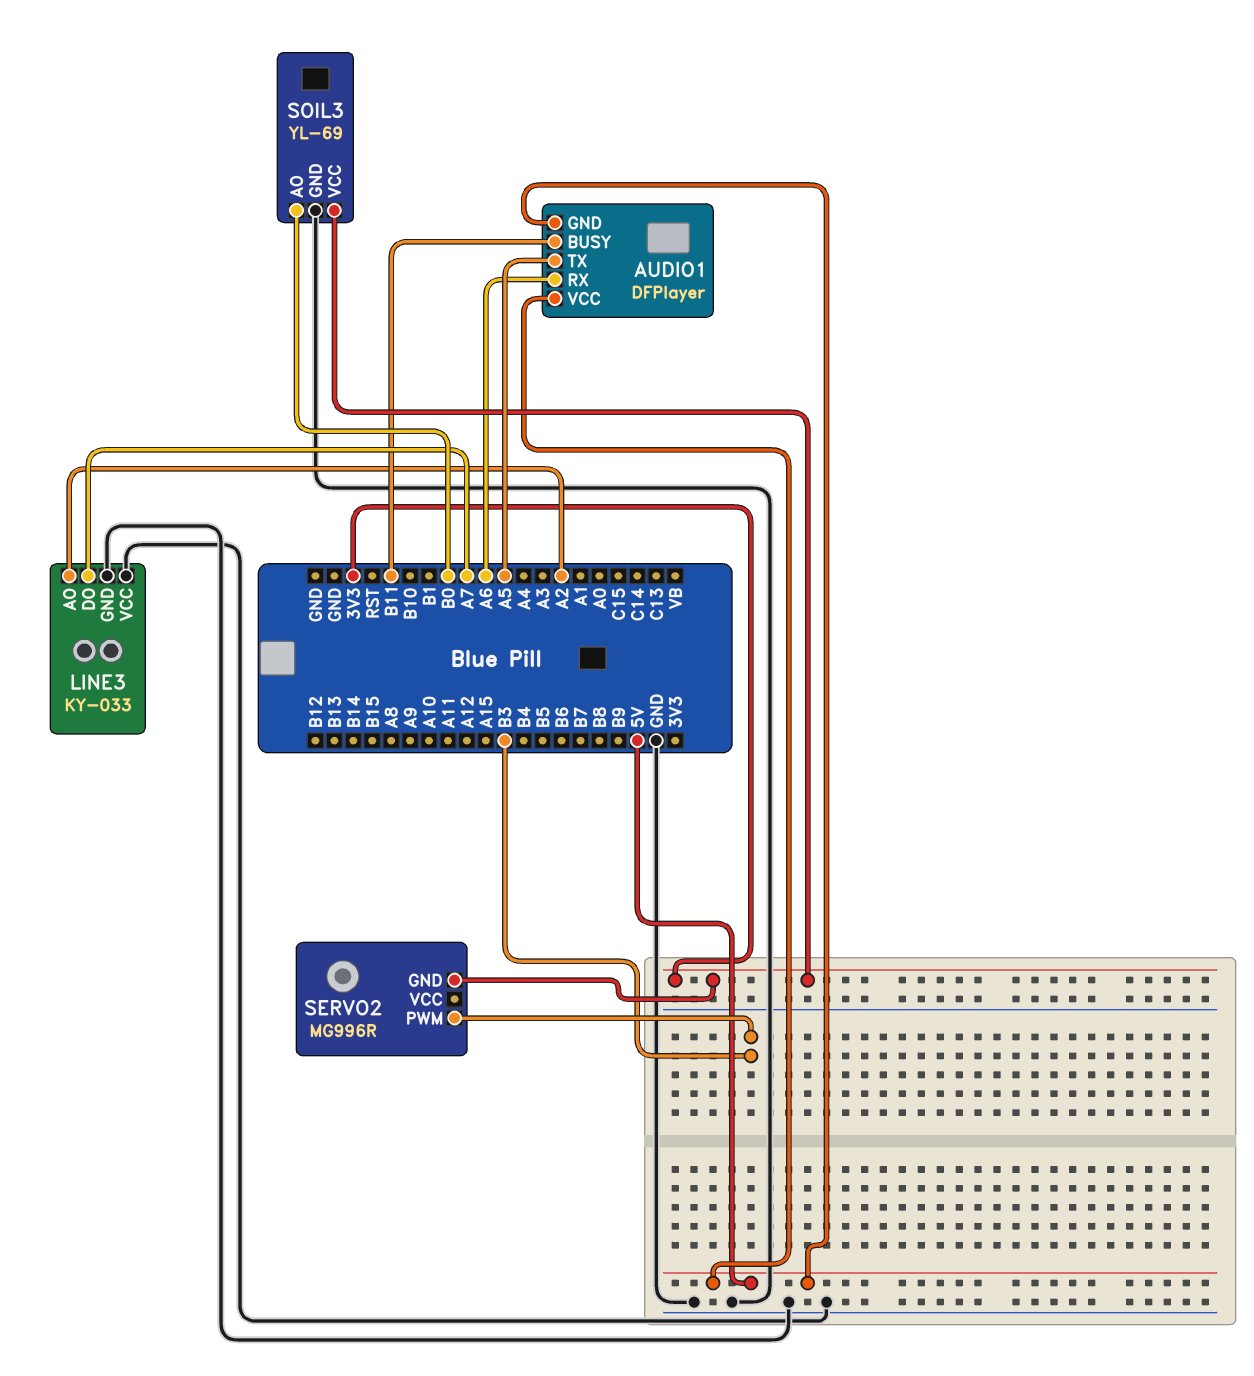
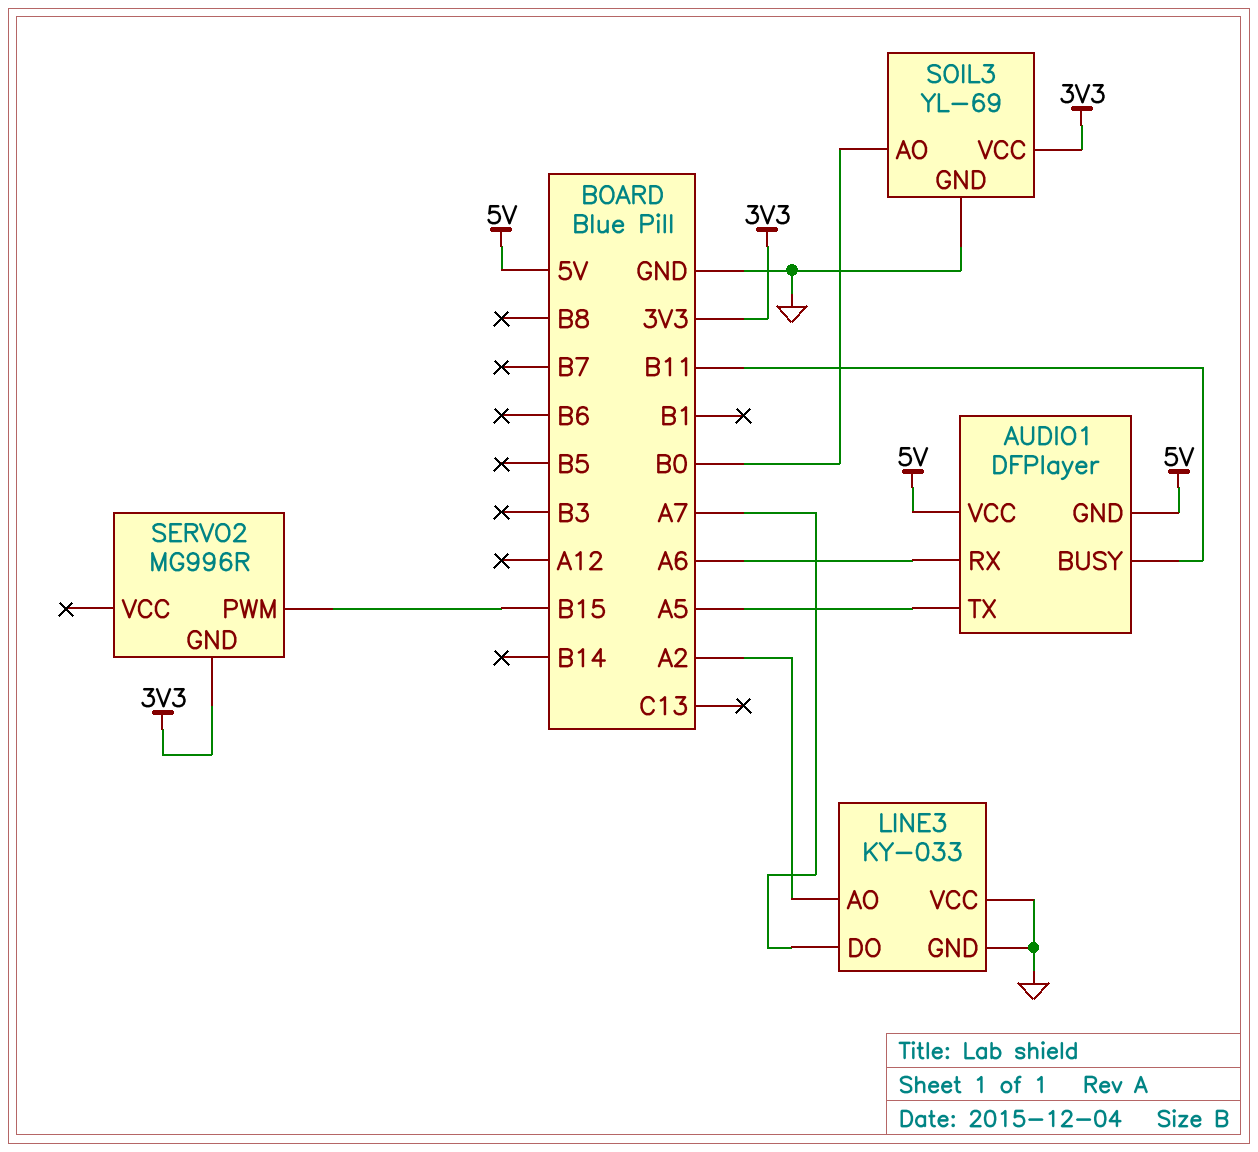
SERVO2 pin PWM: B3 -> B15

